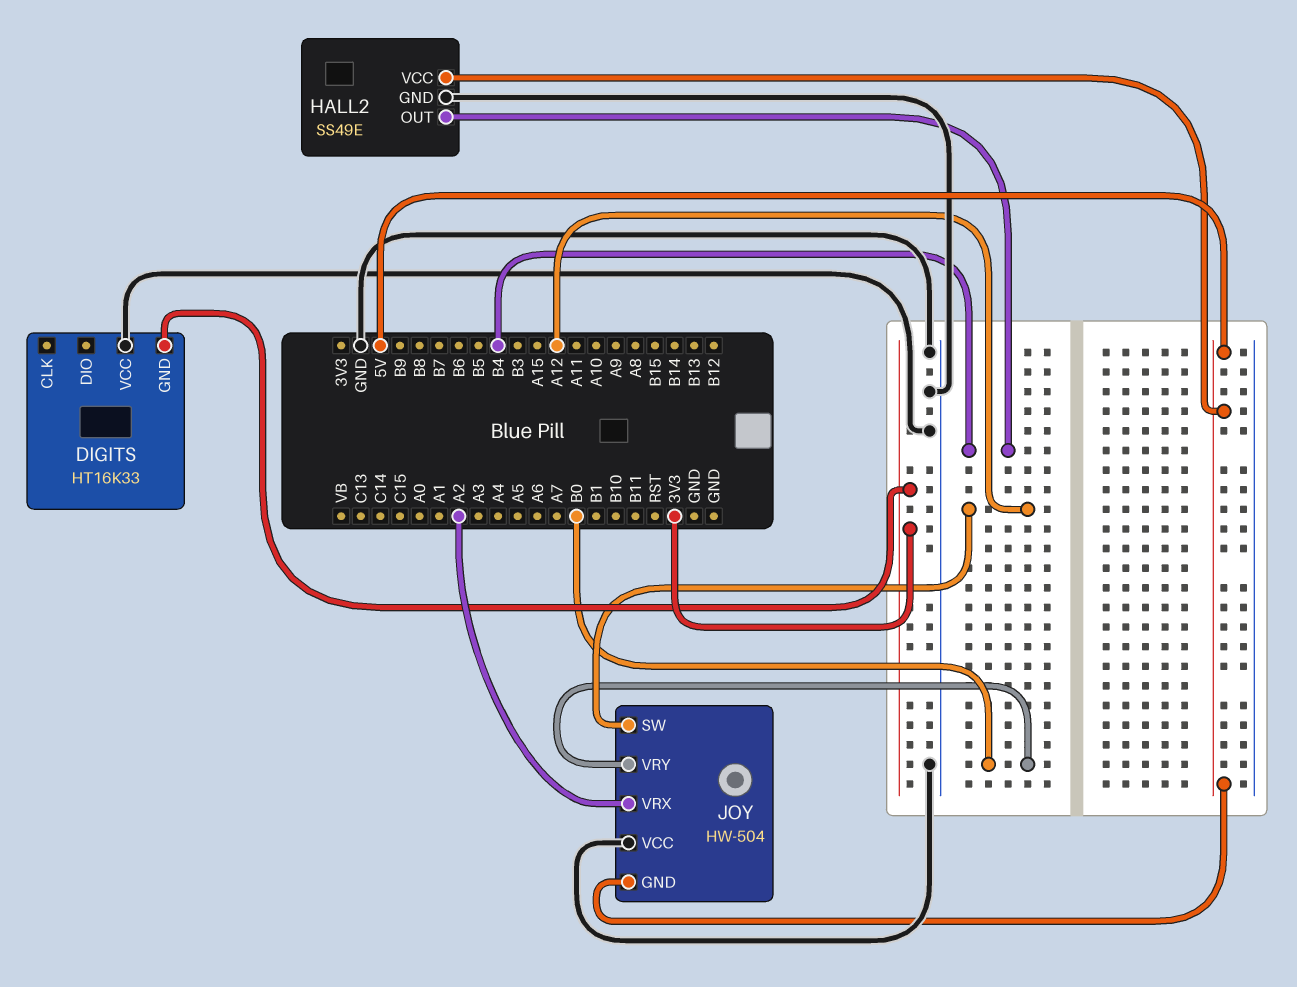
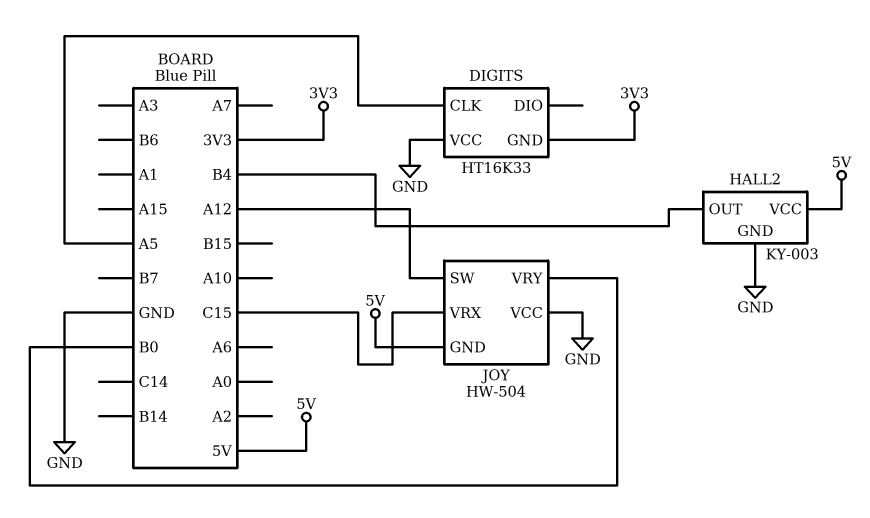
DIGITS pin CLK: none -> A5
HALL2: SS49E -> KY-003
JOY pin VRX: A2 -> C15

